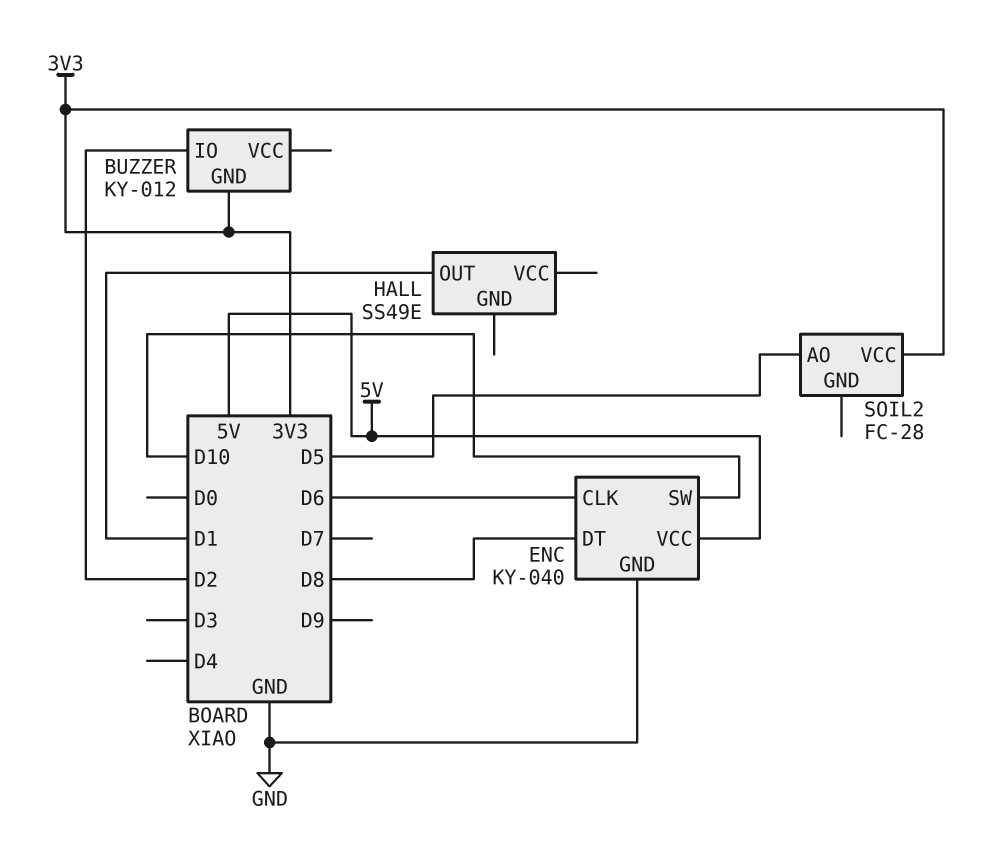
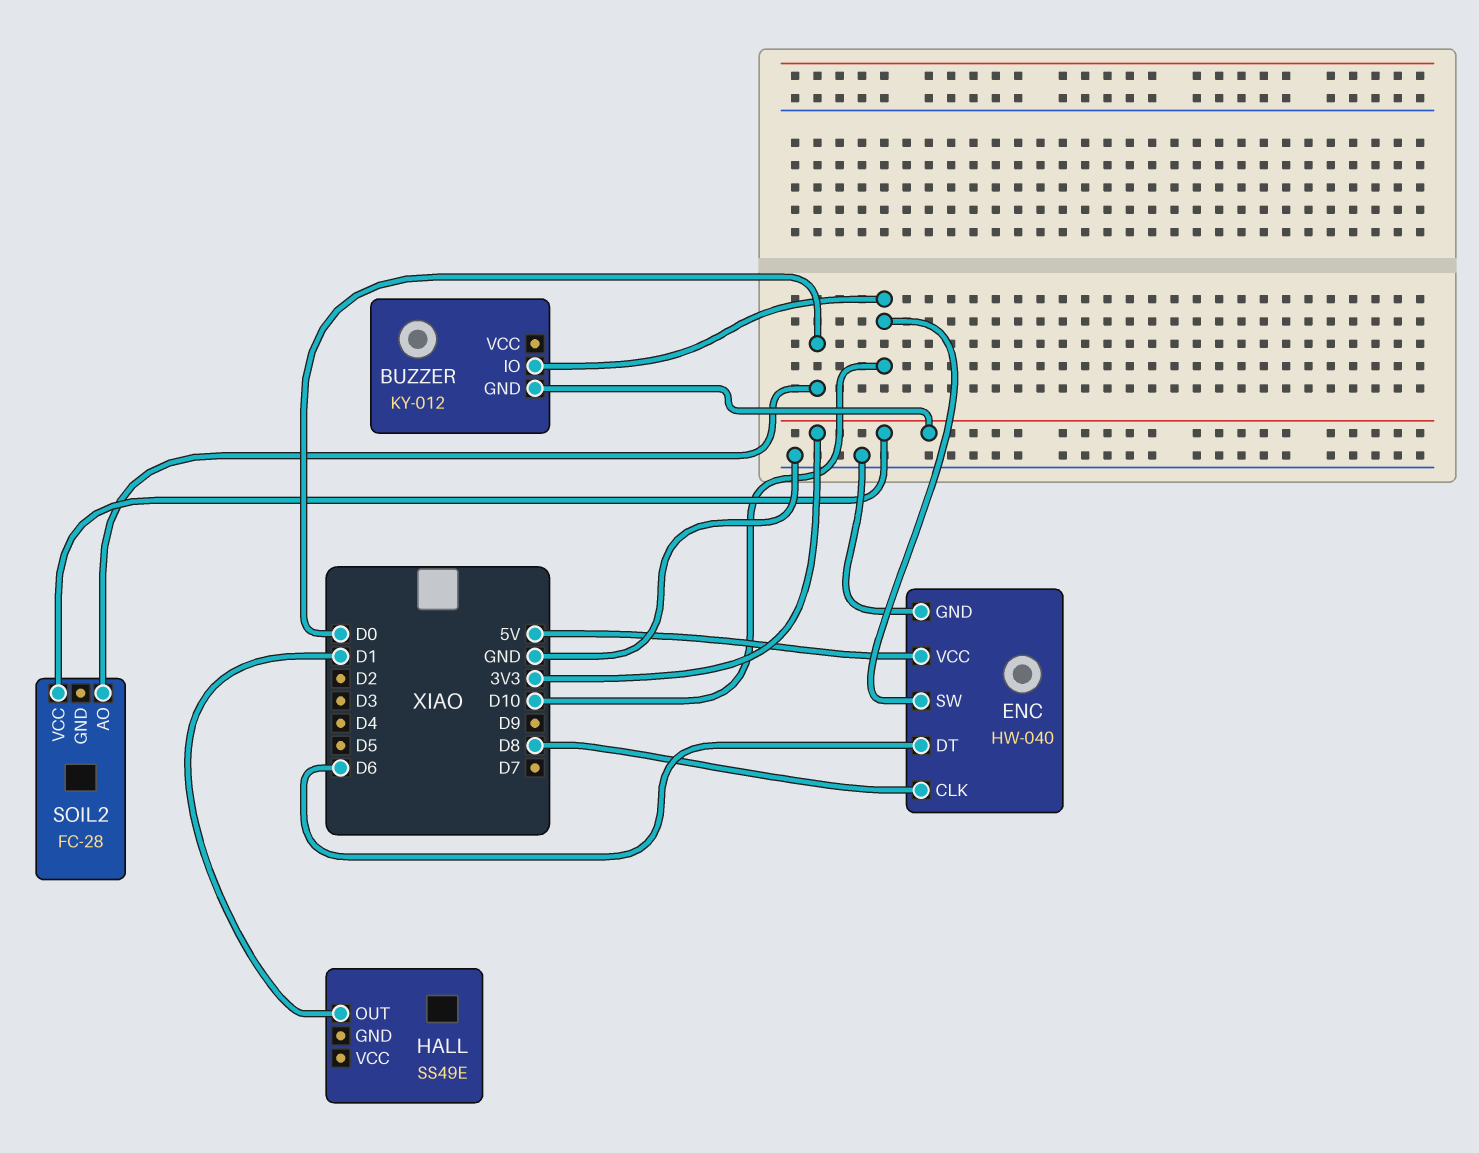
BUZZER pin IO: D2 -> D10
ENC: KY-040 -> HW-040
ENC pin CLK: D6 -> D8
ENC pin DT: D8 -> D6
SOIL2 pin AO: D5 -> D0

